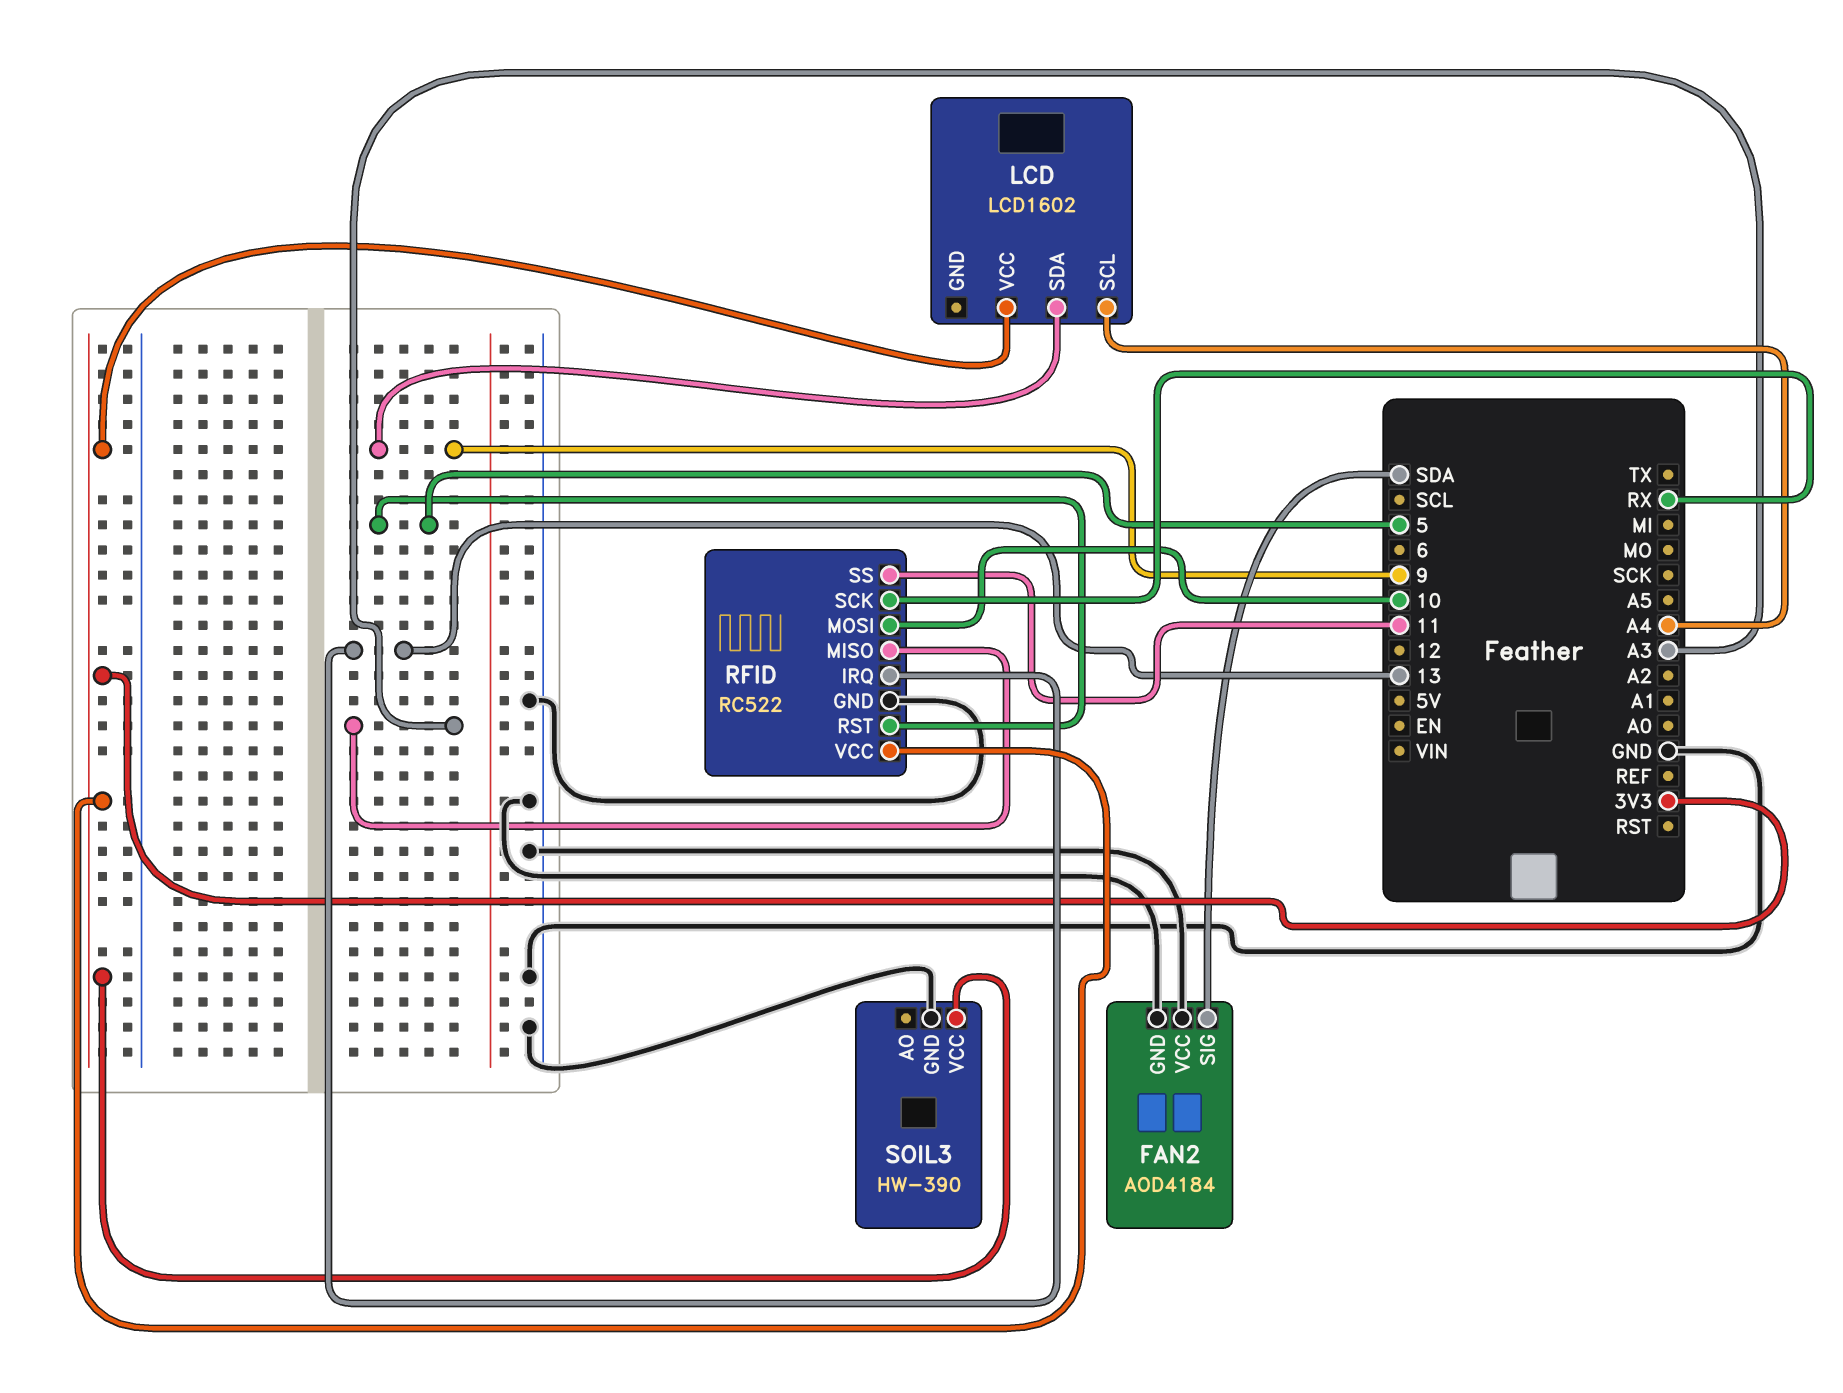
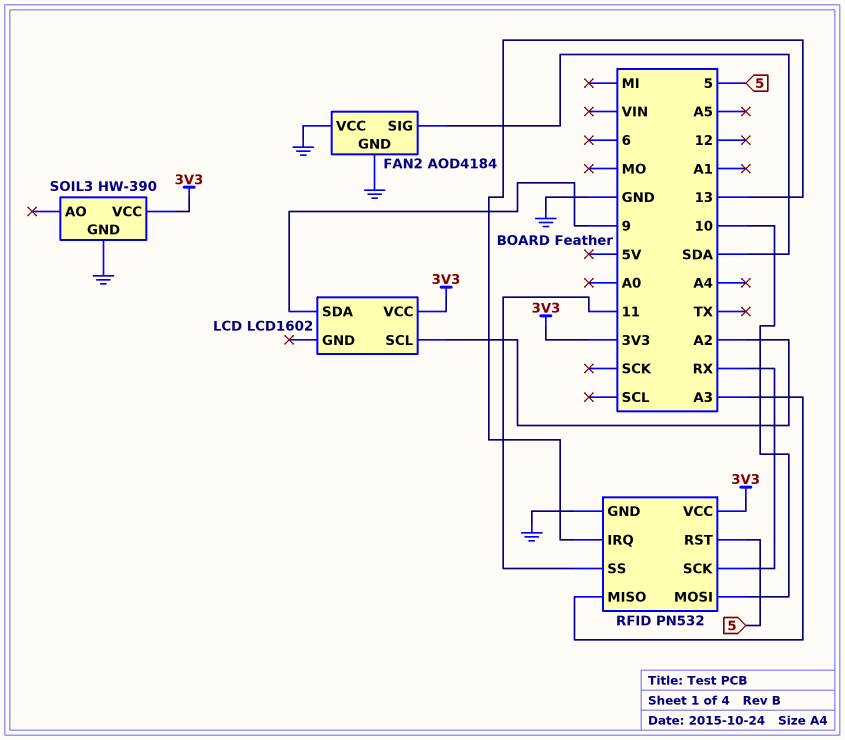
LCD pin SCL: A4 -> A2
RFID: RC522 -> PN532

